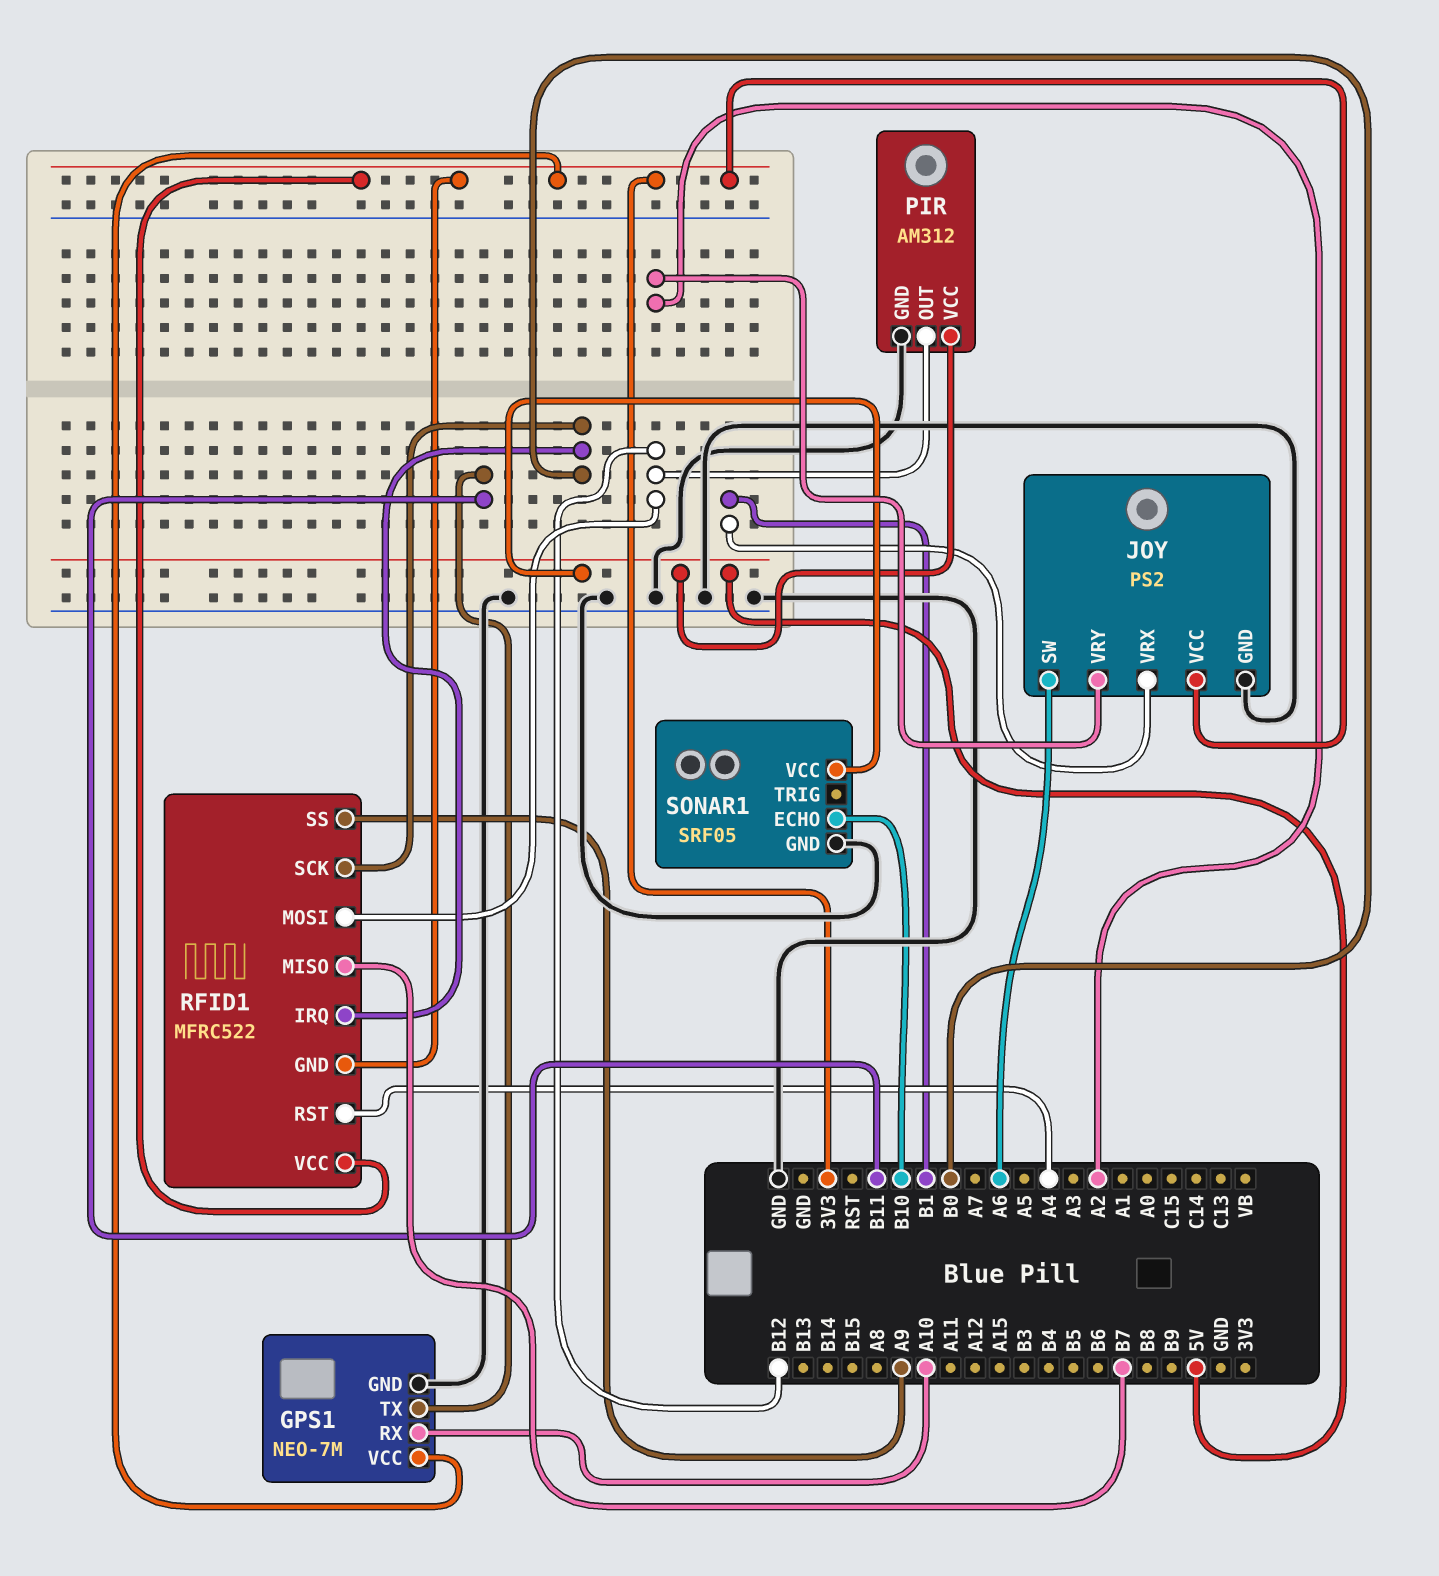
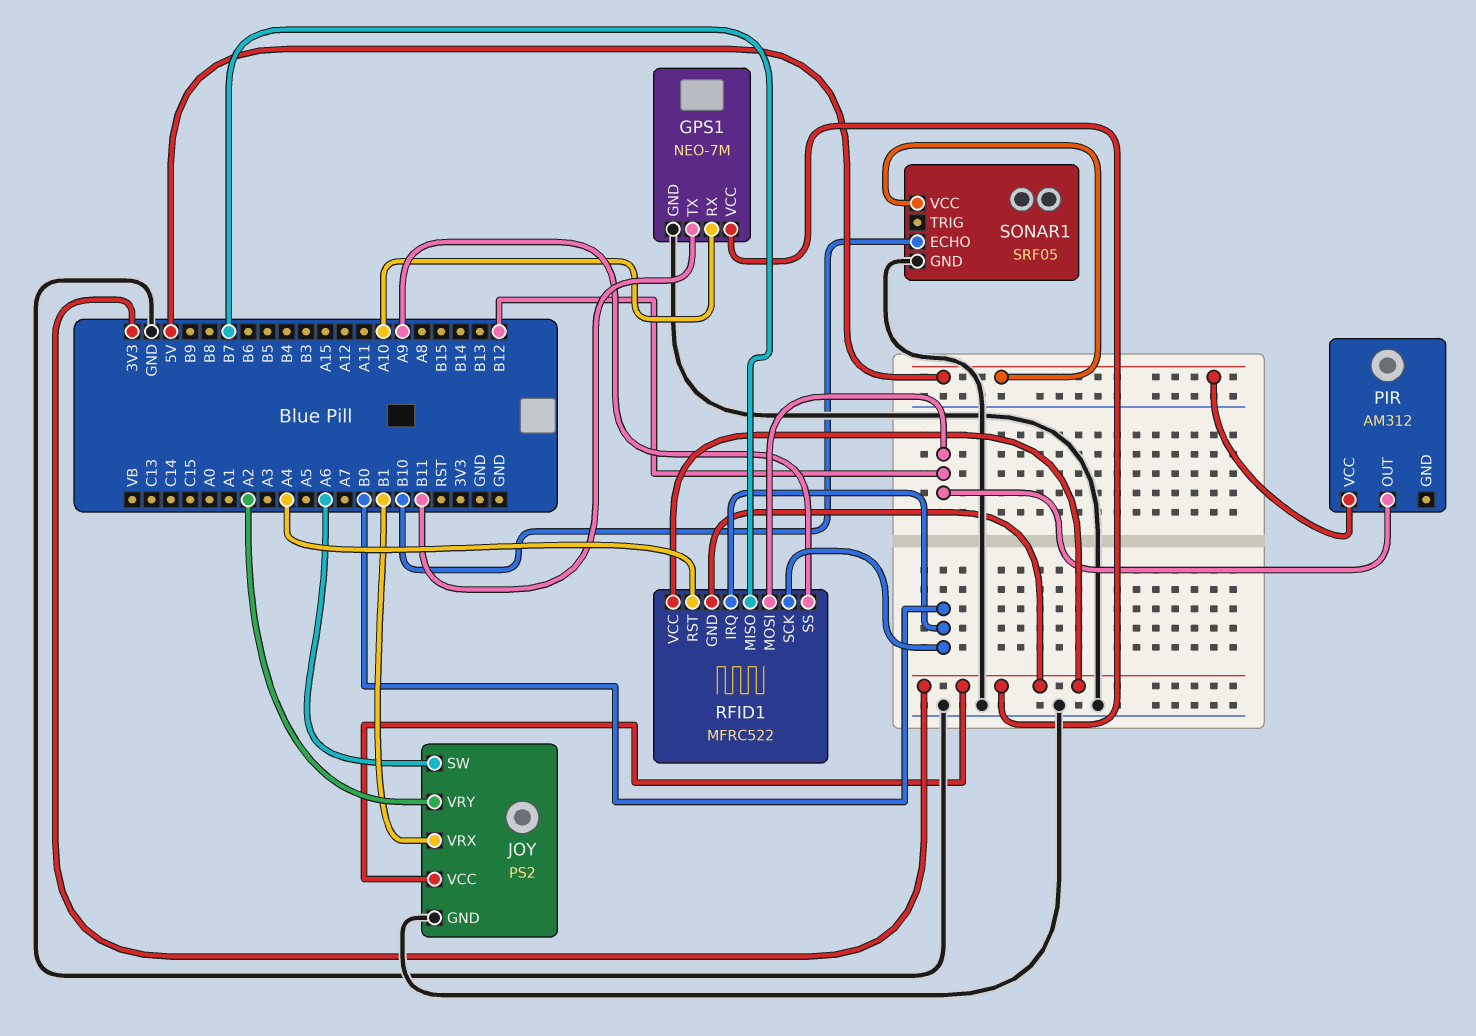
PIR pin GND: GND -> none

